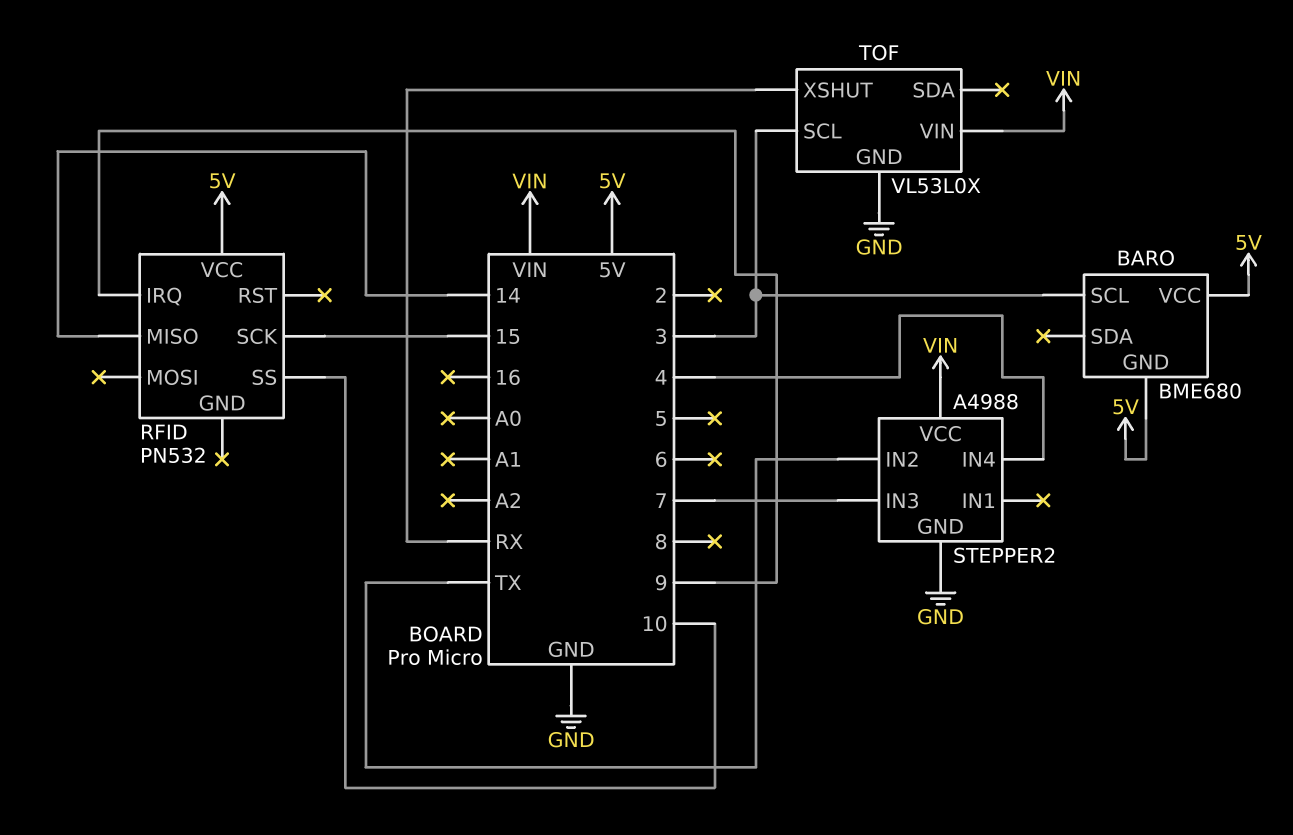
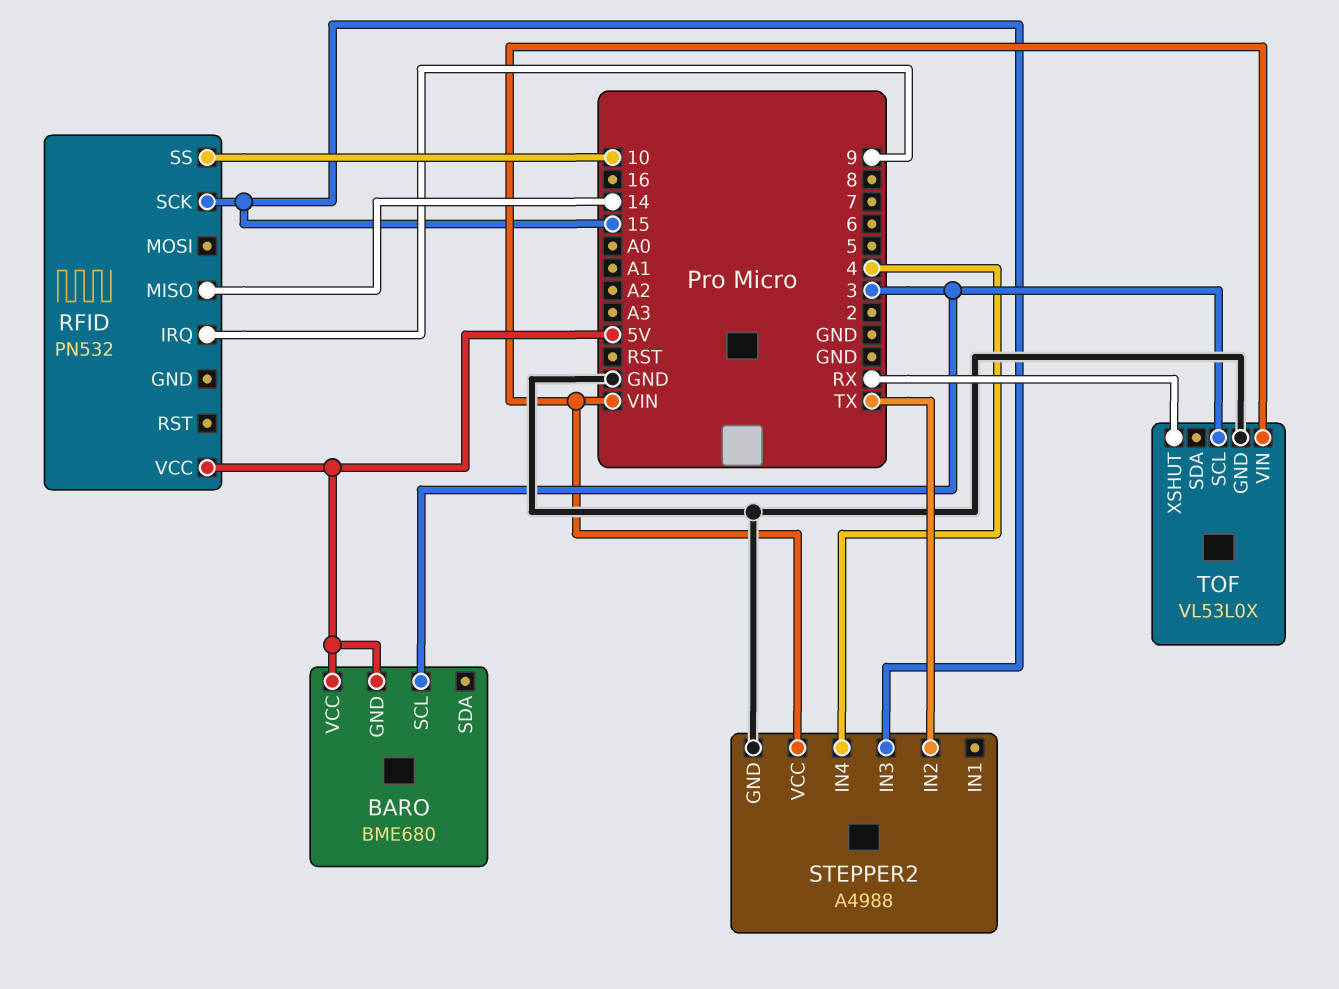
STEPPER2 pin IN3: 7 -> 15

